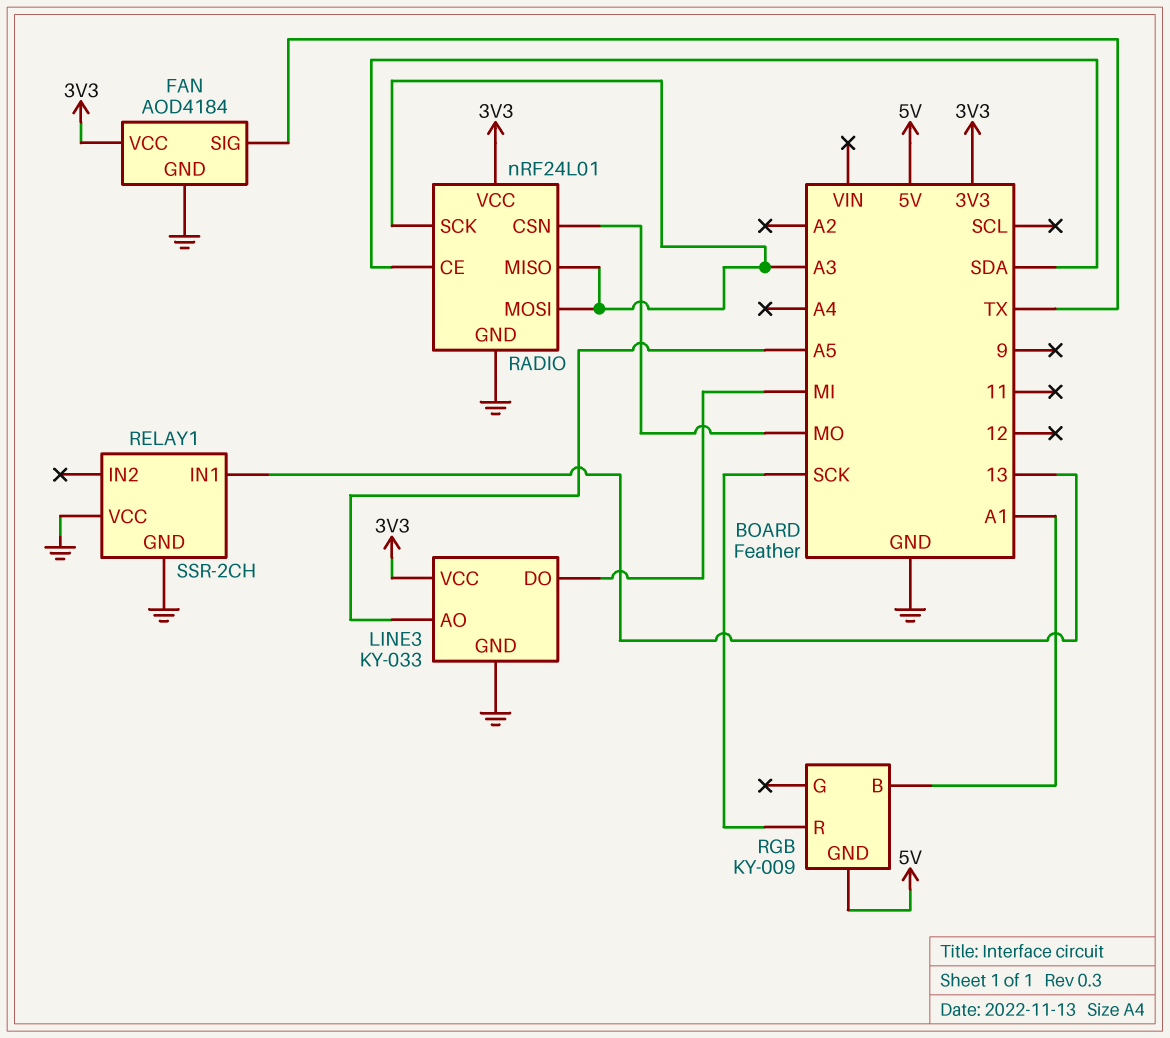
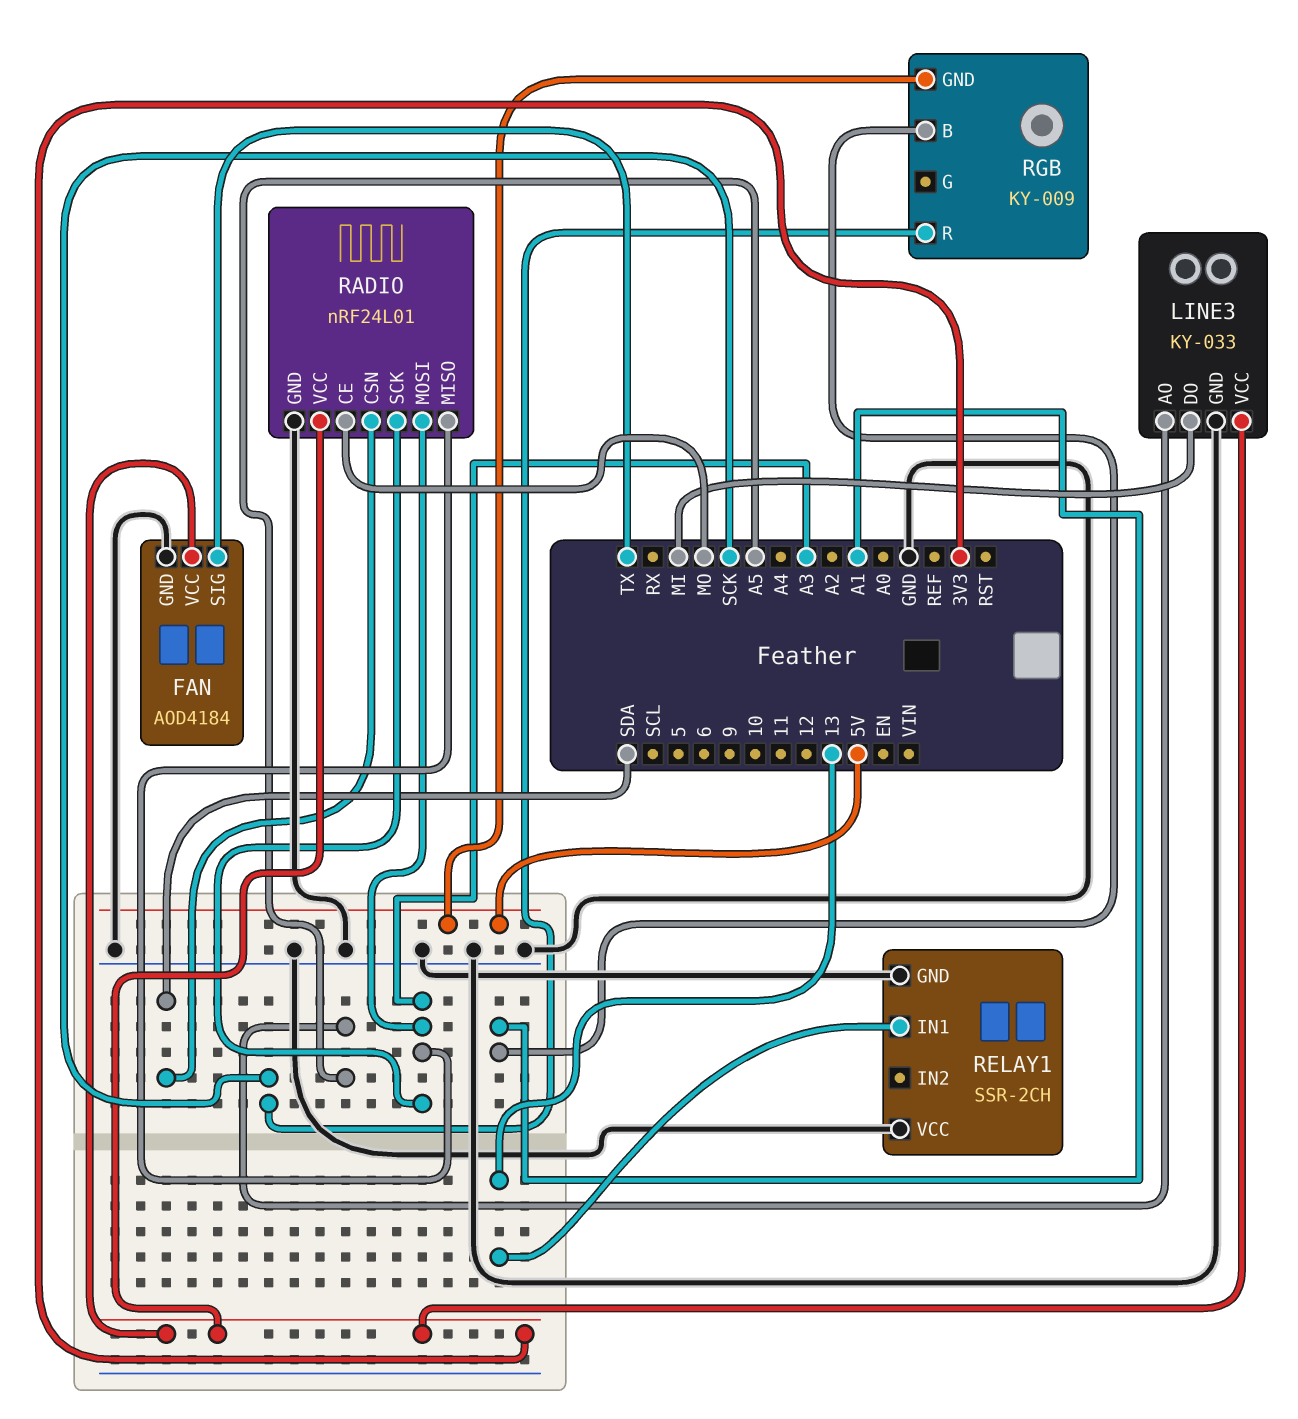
RADIO pin CE: SDA -> MO
RADIO pin CSN: MO -> SDA

